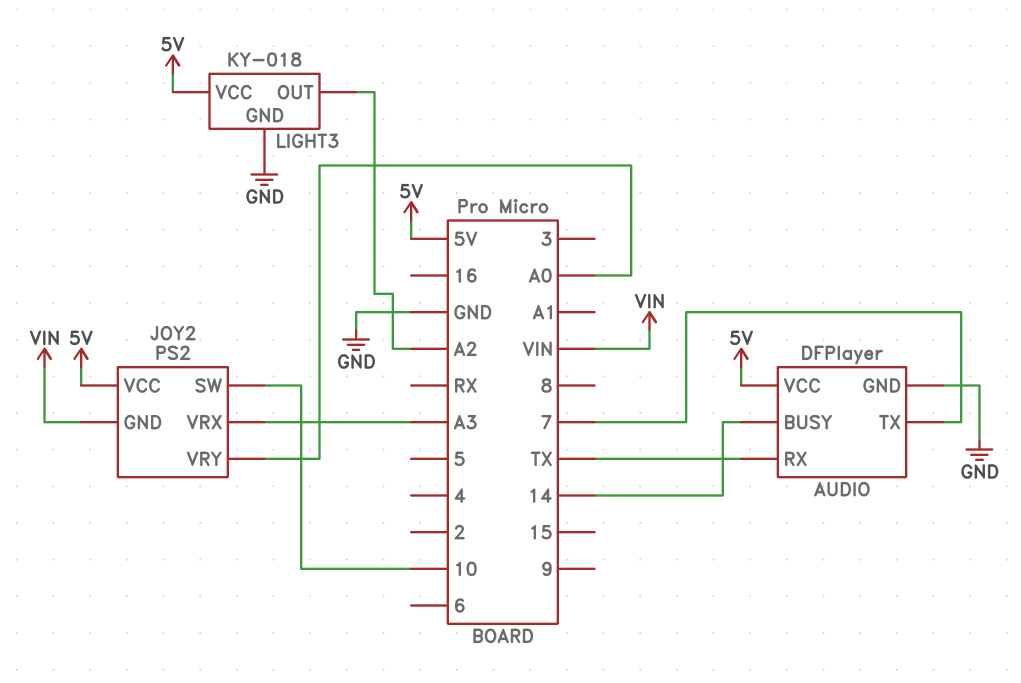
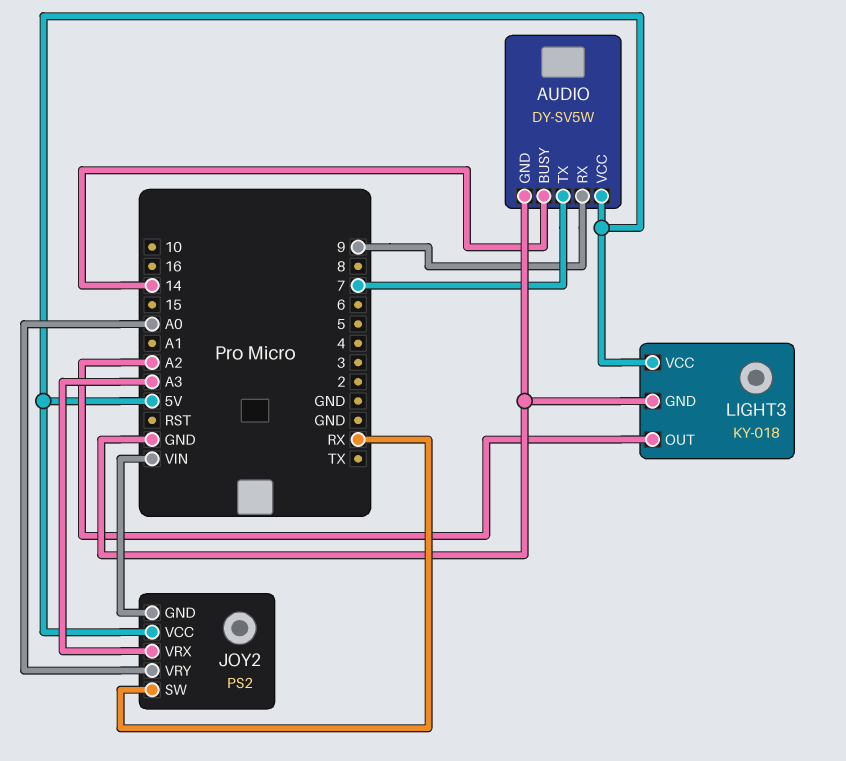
AUDIO: DFPlayer -> DY-SV5W
AUDIO pin RX: TX -> 9
JOY2 pin SW: 10 -> RX

